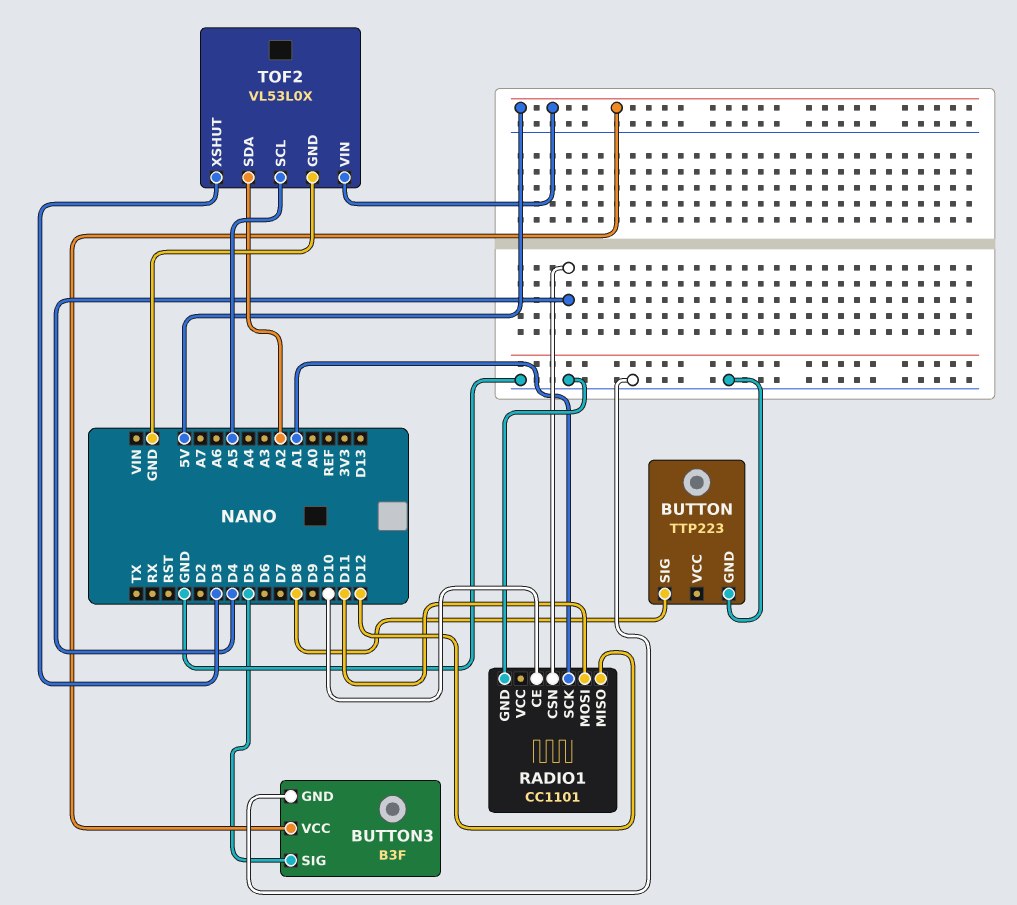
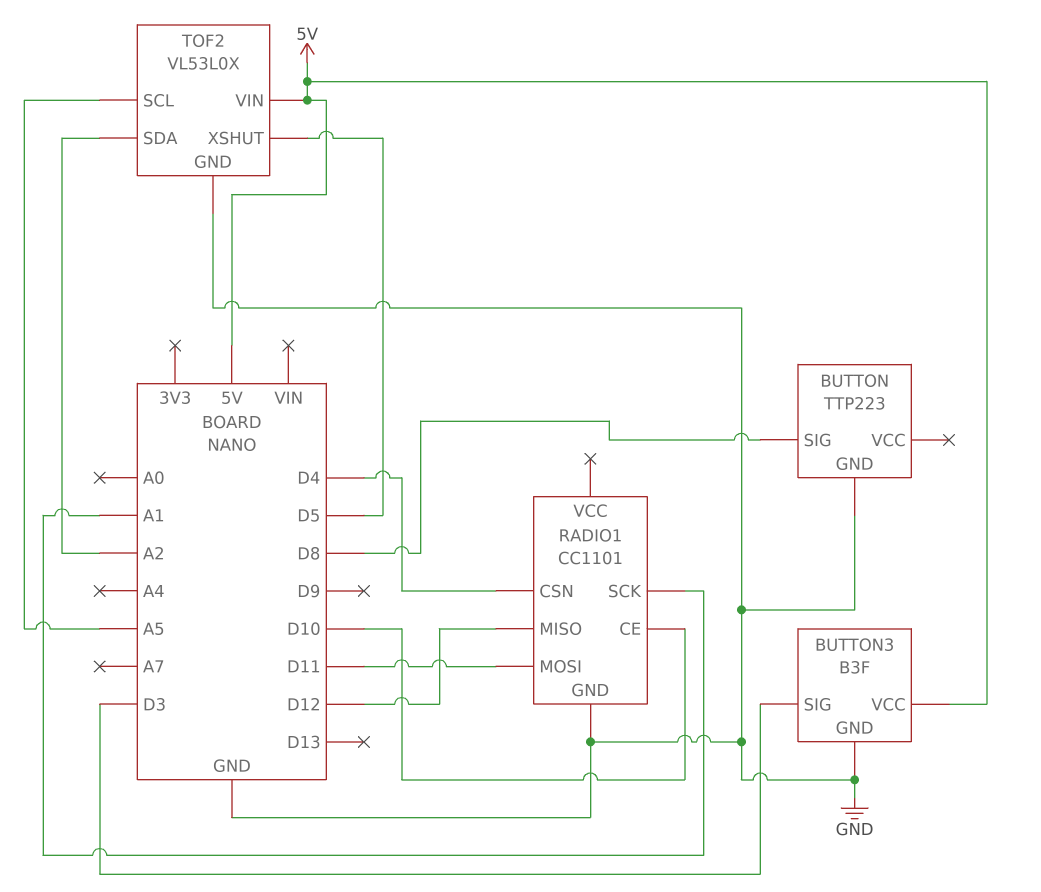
BUTTON3 pin SIG: D5 -> D3
TOF2 pin XSHUT: D3 -> D5

